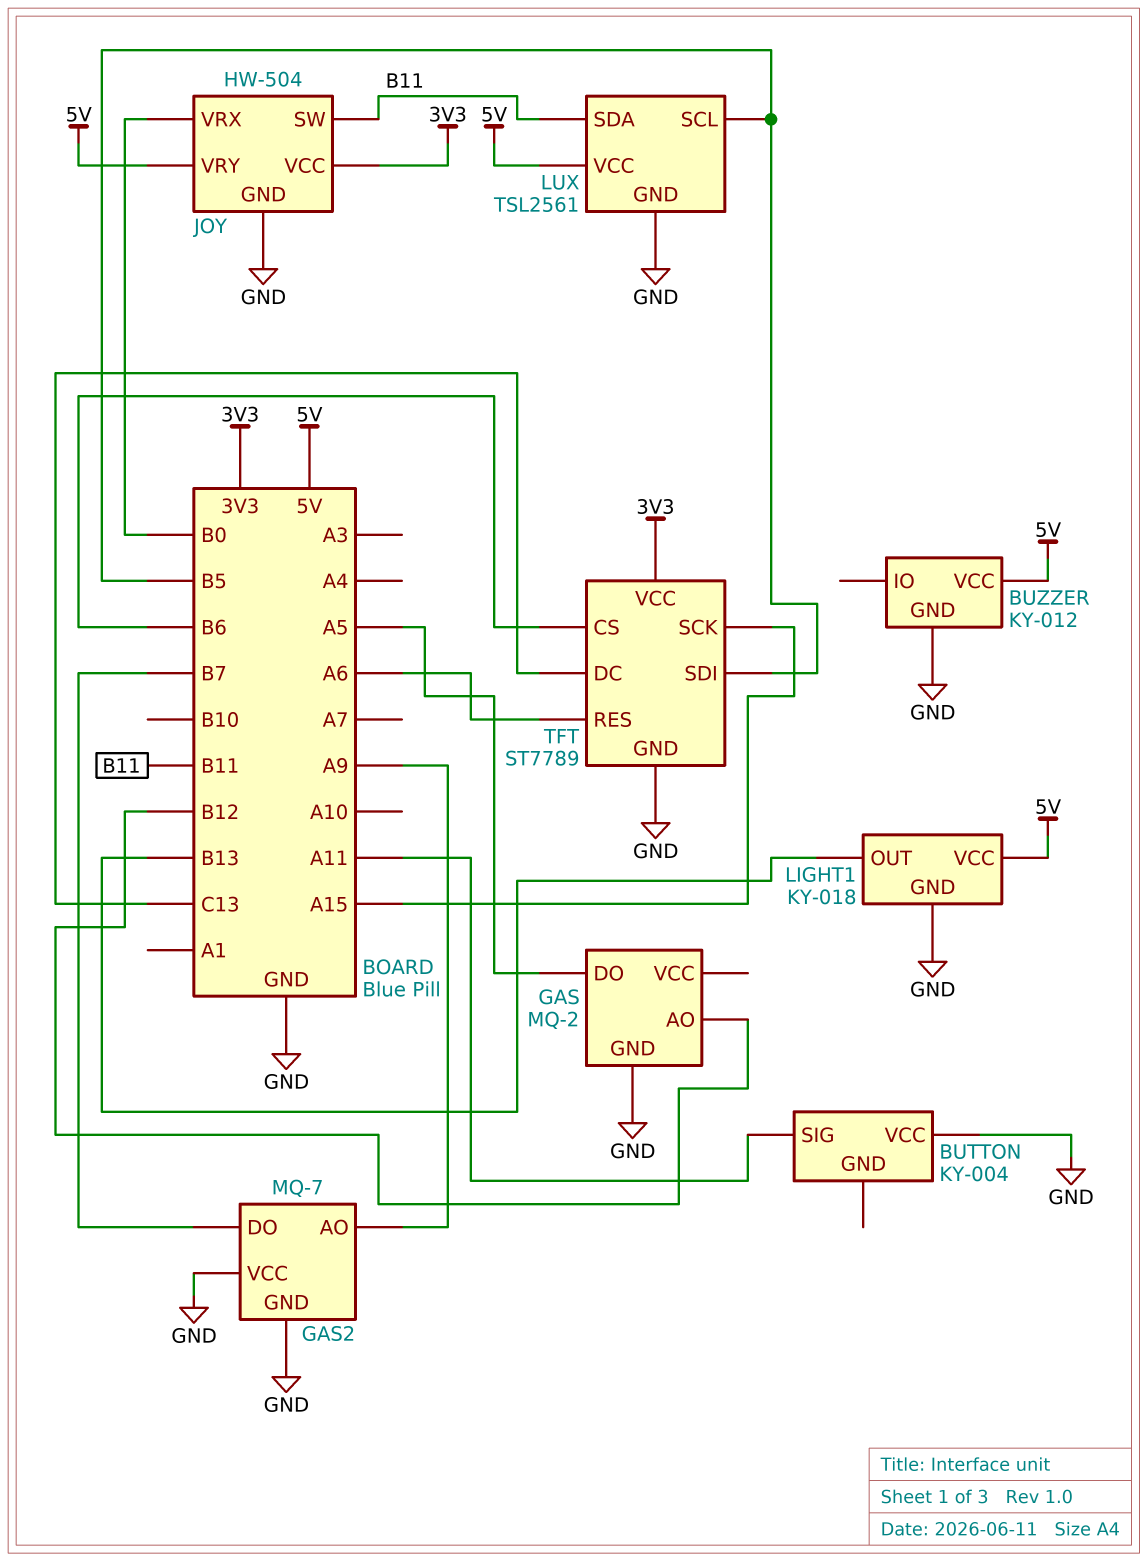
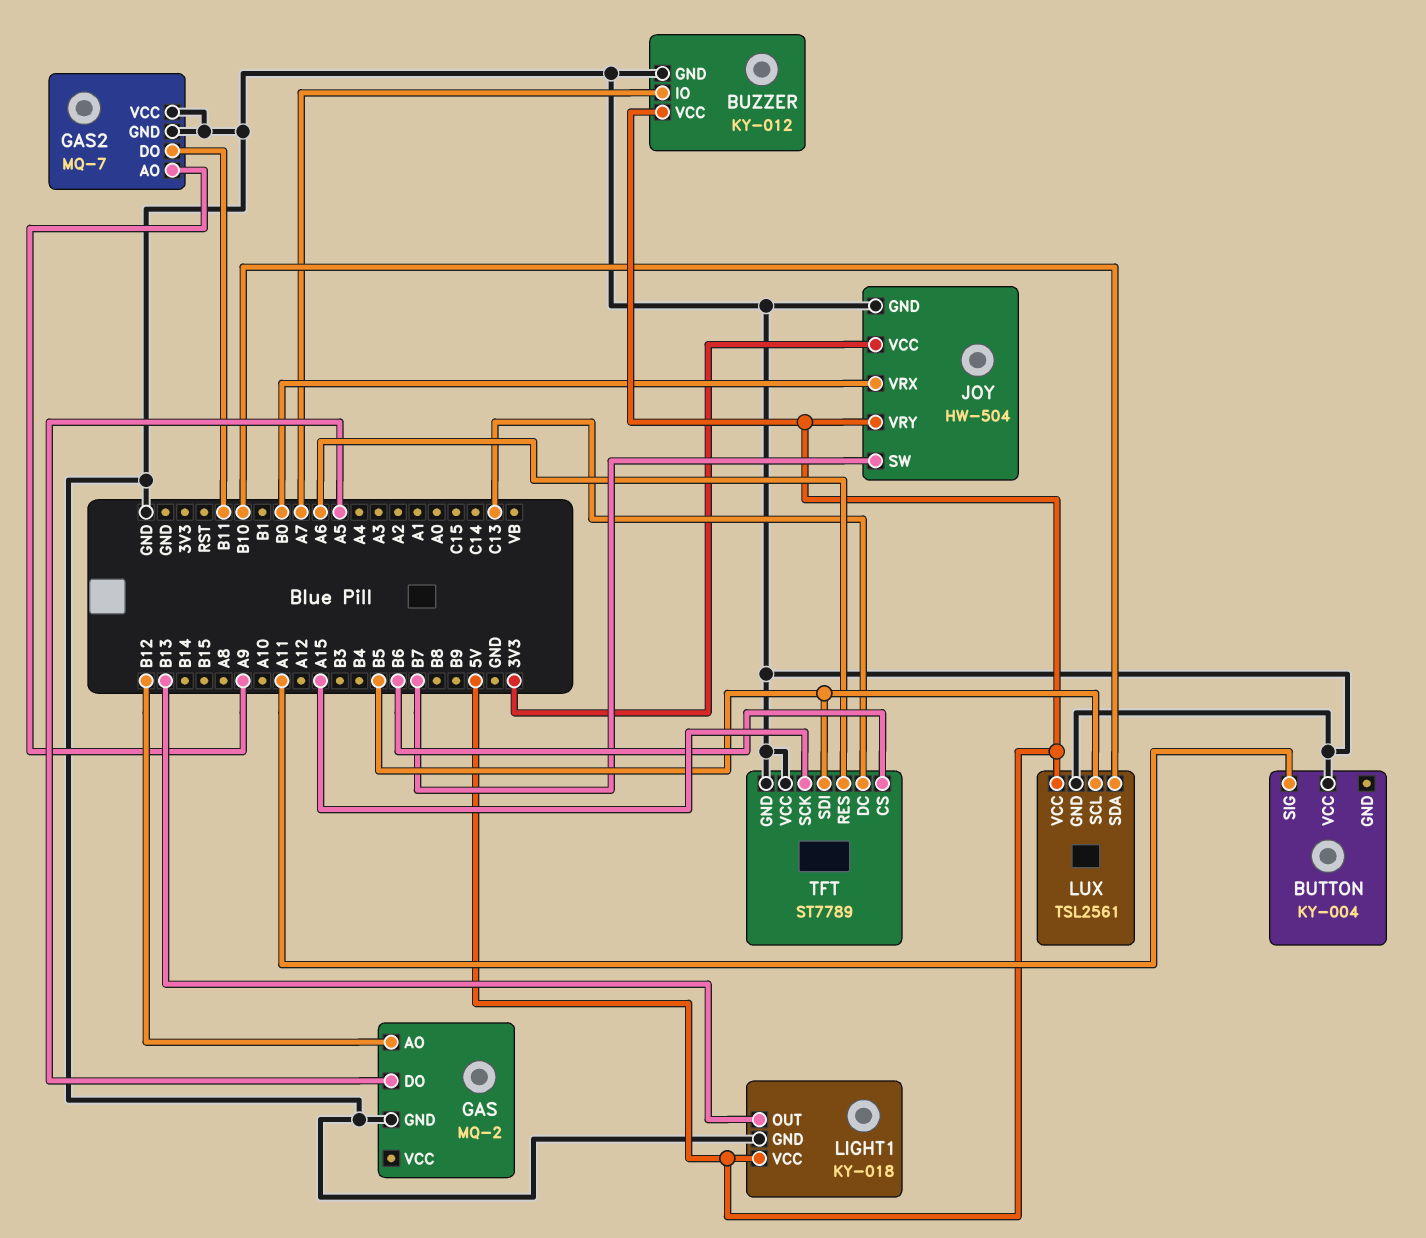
BUZZER pin IO: none -> A7
GAS2 pin DO: B7 -> B11
JOY pin SW: B11 -> B7
LUX pin SDA: B11 -> B10
TFT pin VCC: 3V3 -> GND

